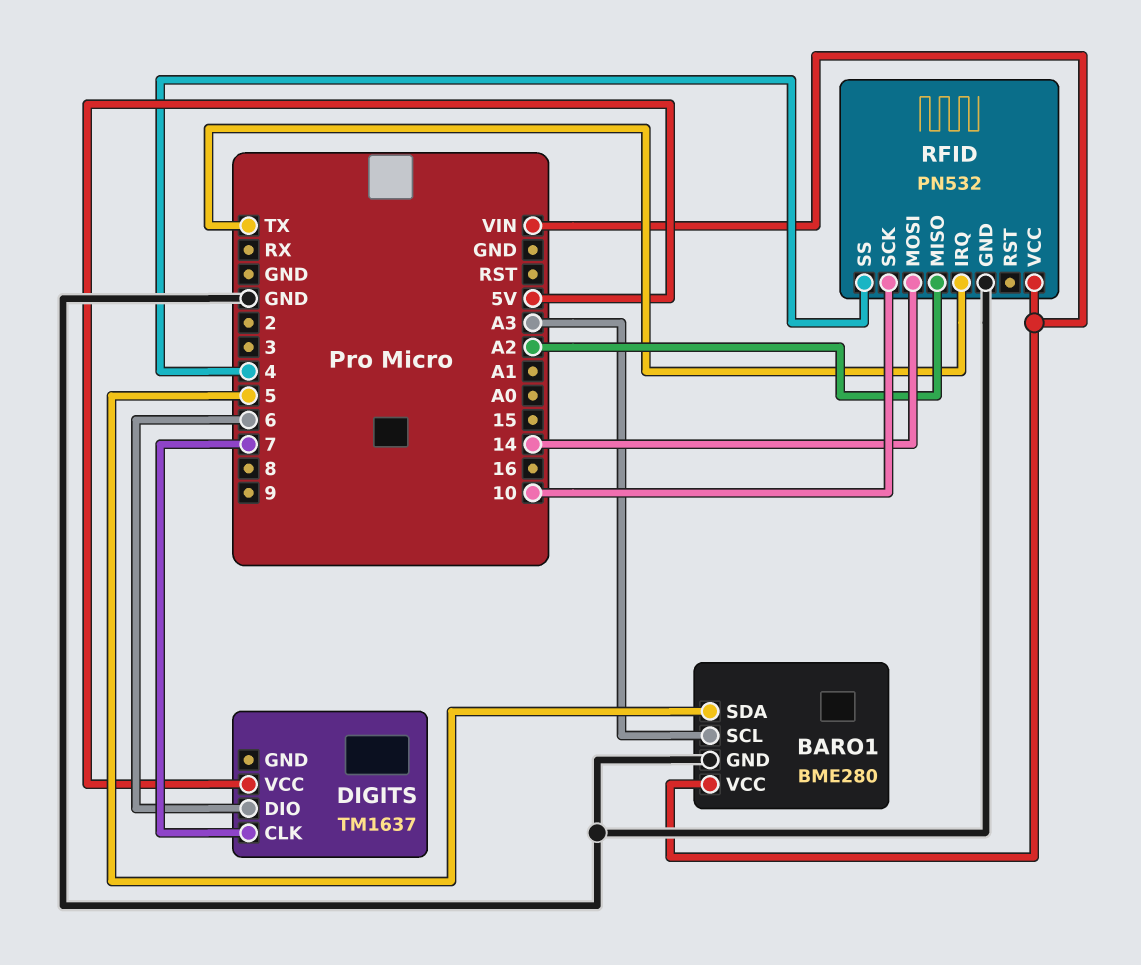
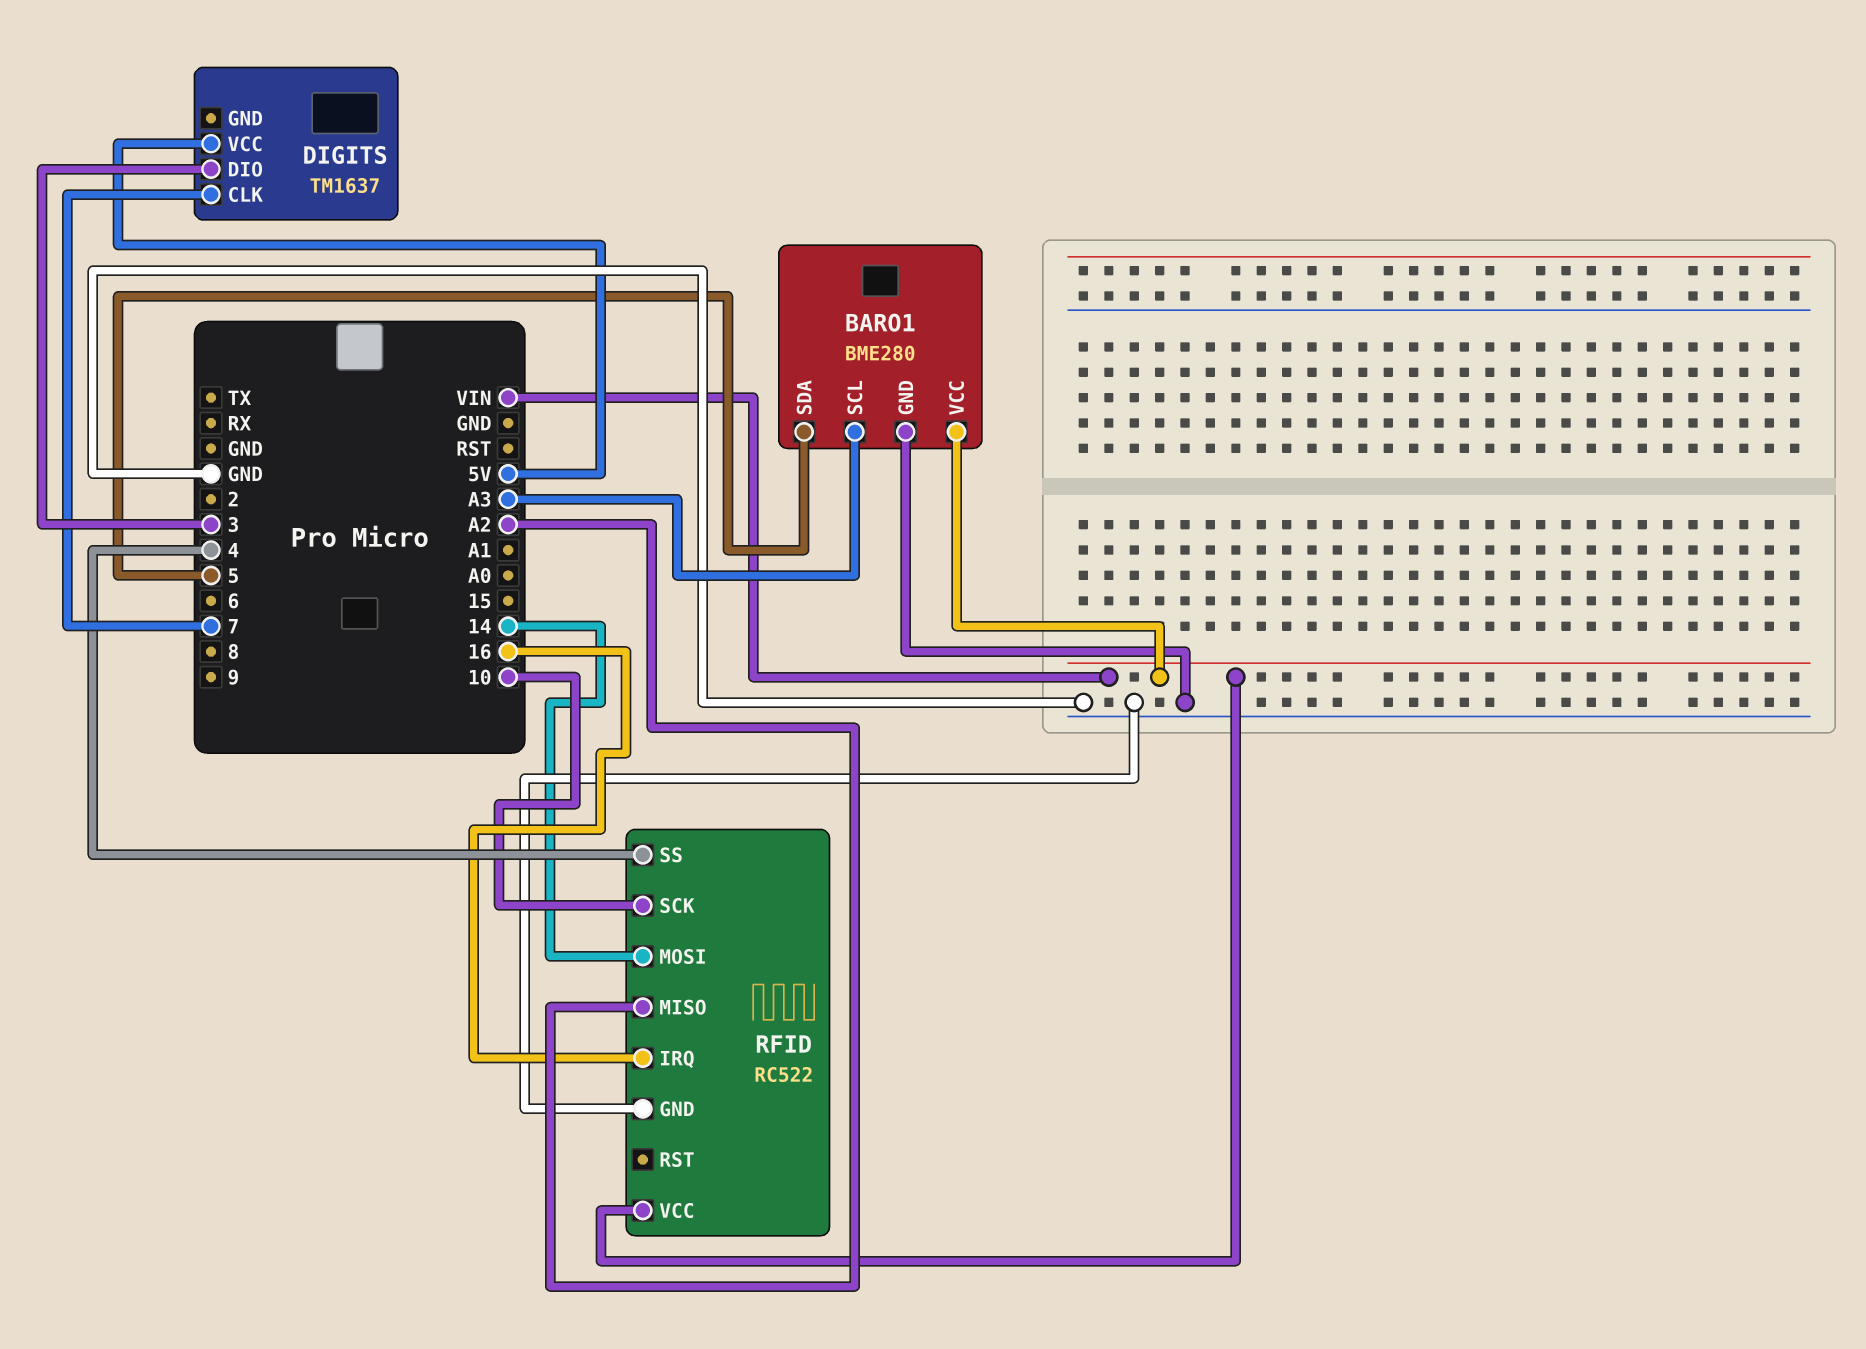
DIGITS pin DIO: 6 -> 3
RFID: PN532 -> RC522
RFID pin IRQ: TX -> 16

